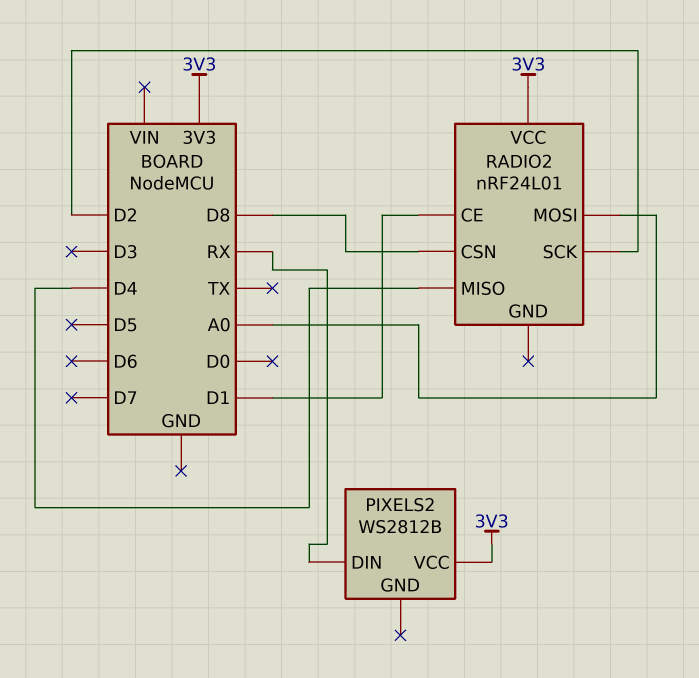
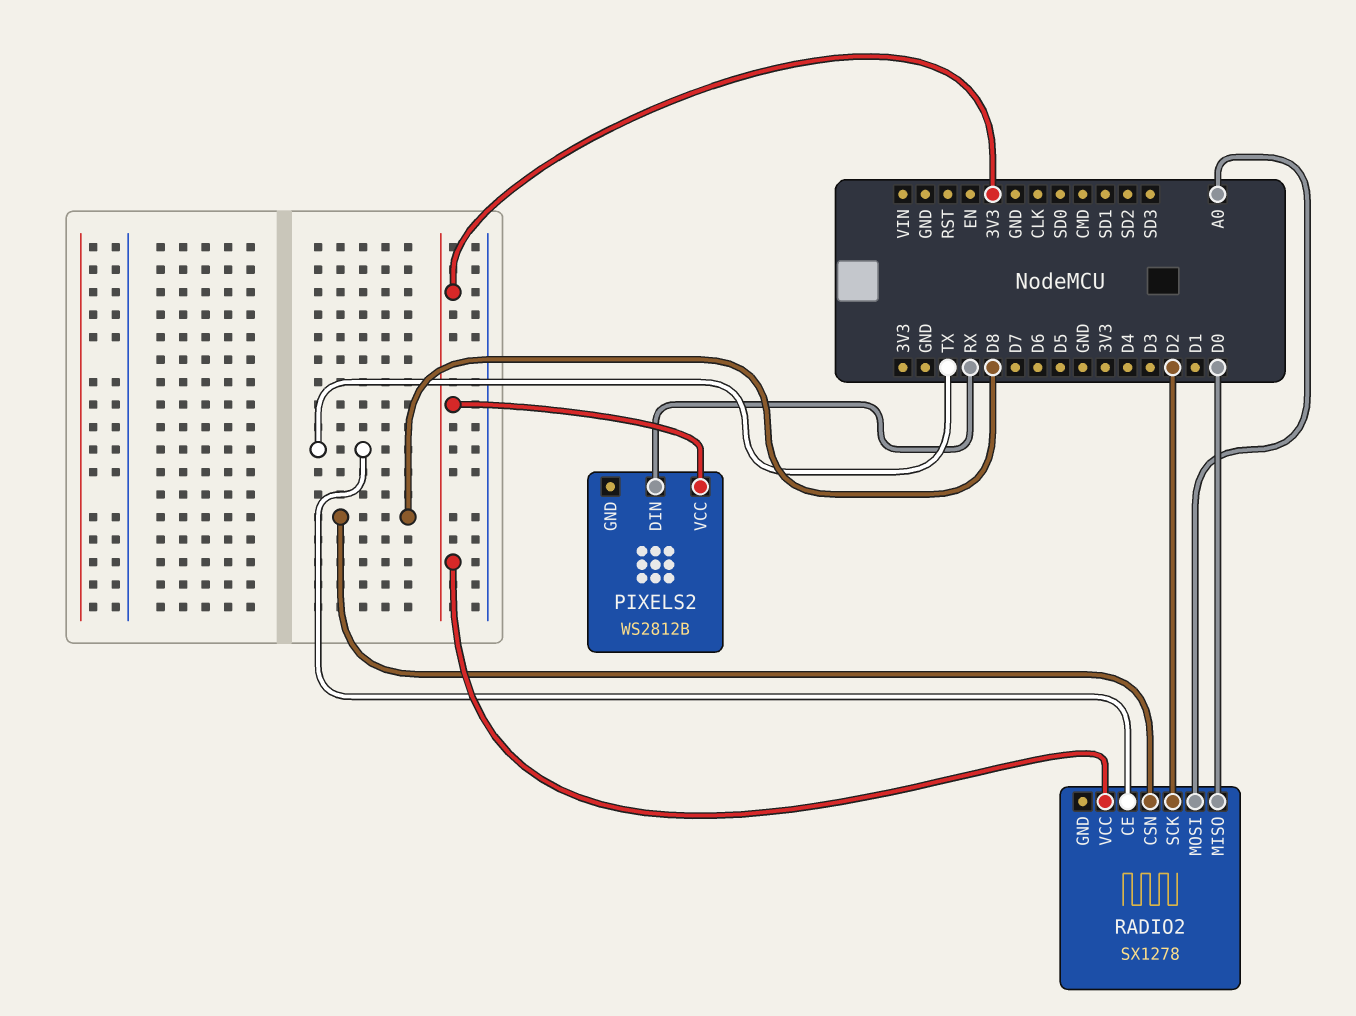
RADIO2: nRF24L01 -> SX1278
RADIO2 pin CE: D1 -> TX
RADIO2 pin MISO: D4 -> D0

